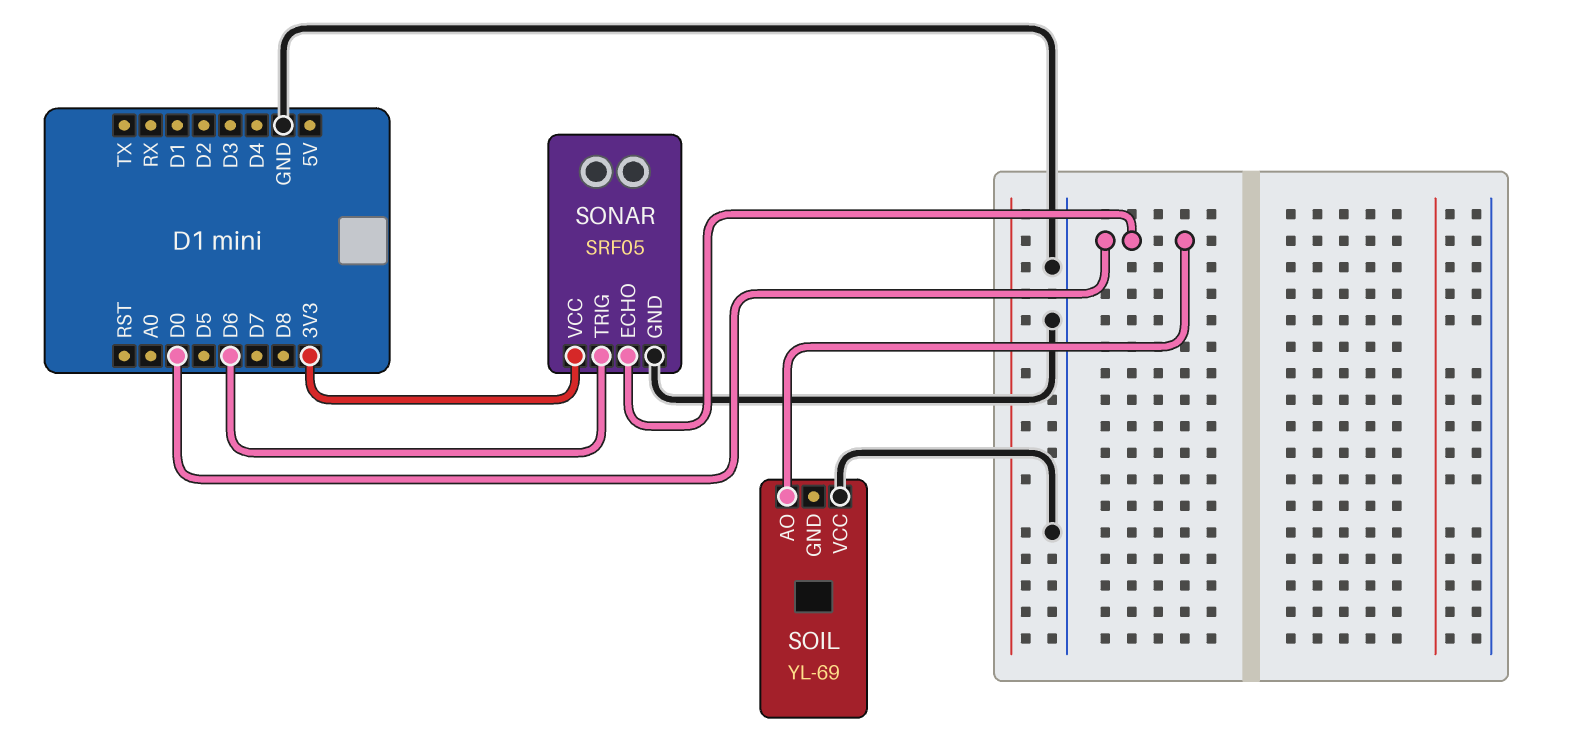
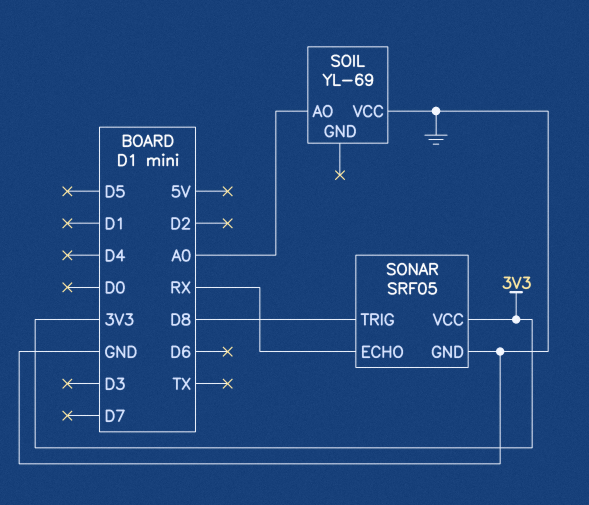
SOIL pin AO: D0 -> A0
SONAR pin ECHO: D0 -> RX
SONAR pin TRIG: D6 -> D8

